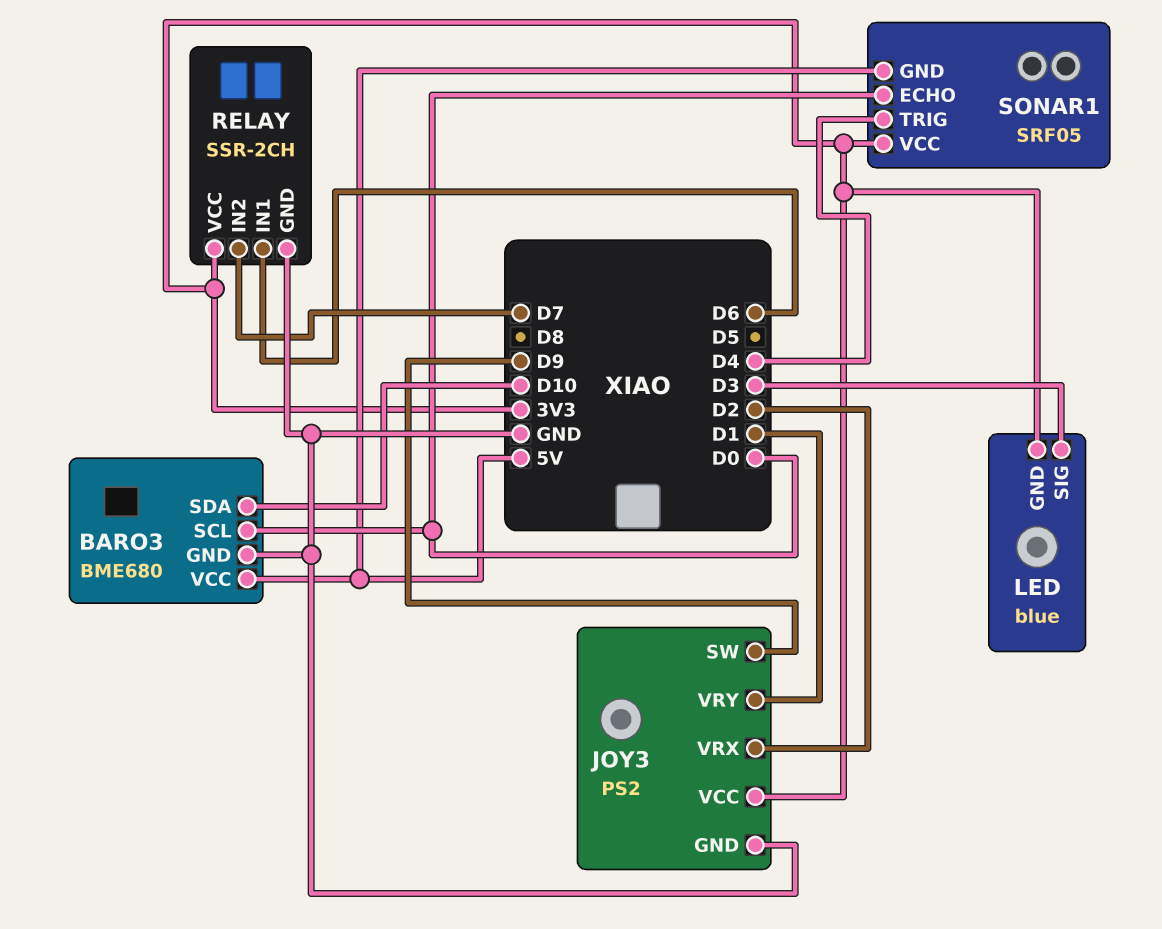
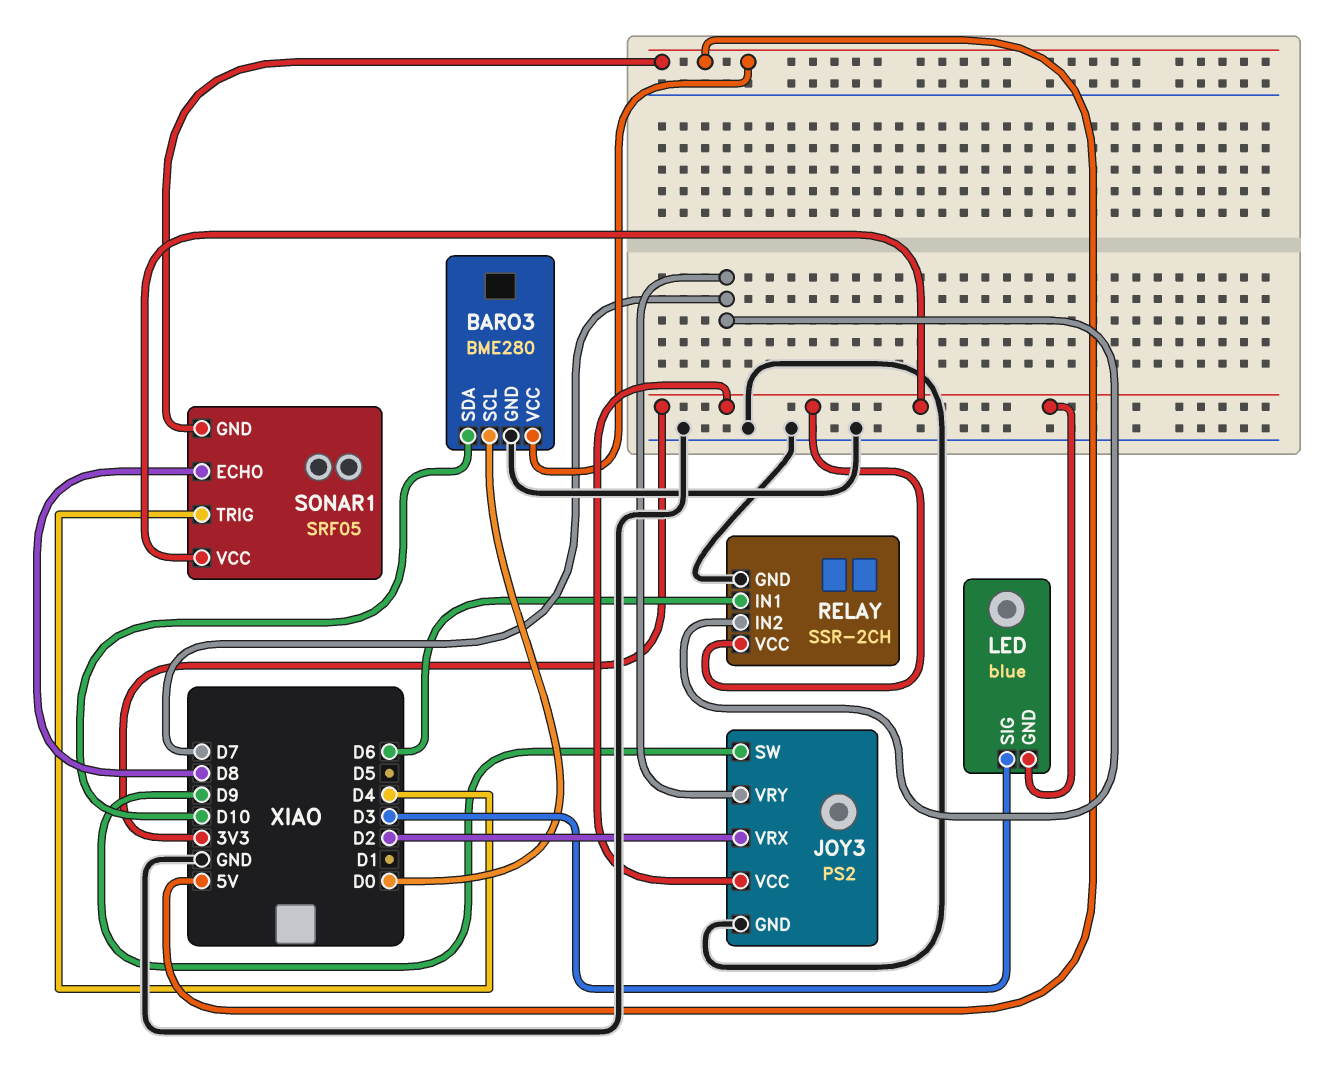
BARO3: BME680 -> BME280
JOY3 pin VRY: D1 -> D7
SONAR1 pin ECHO: D0 -> D8

